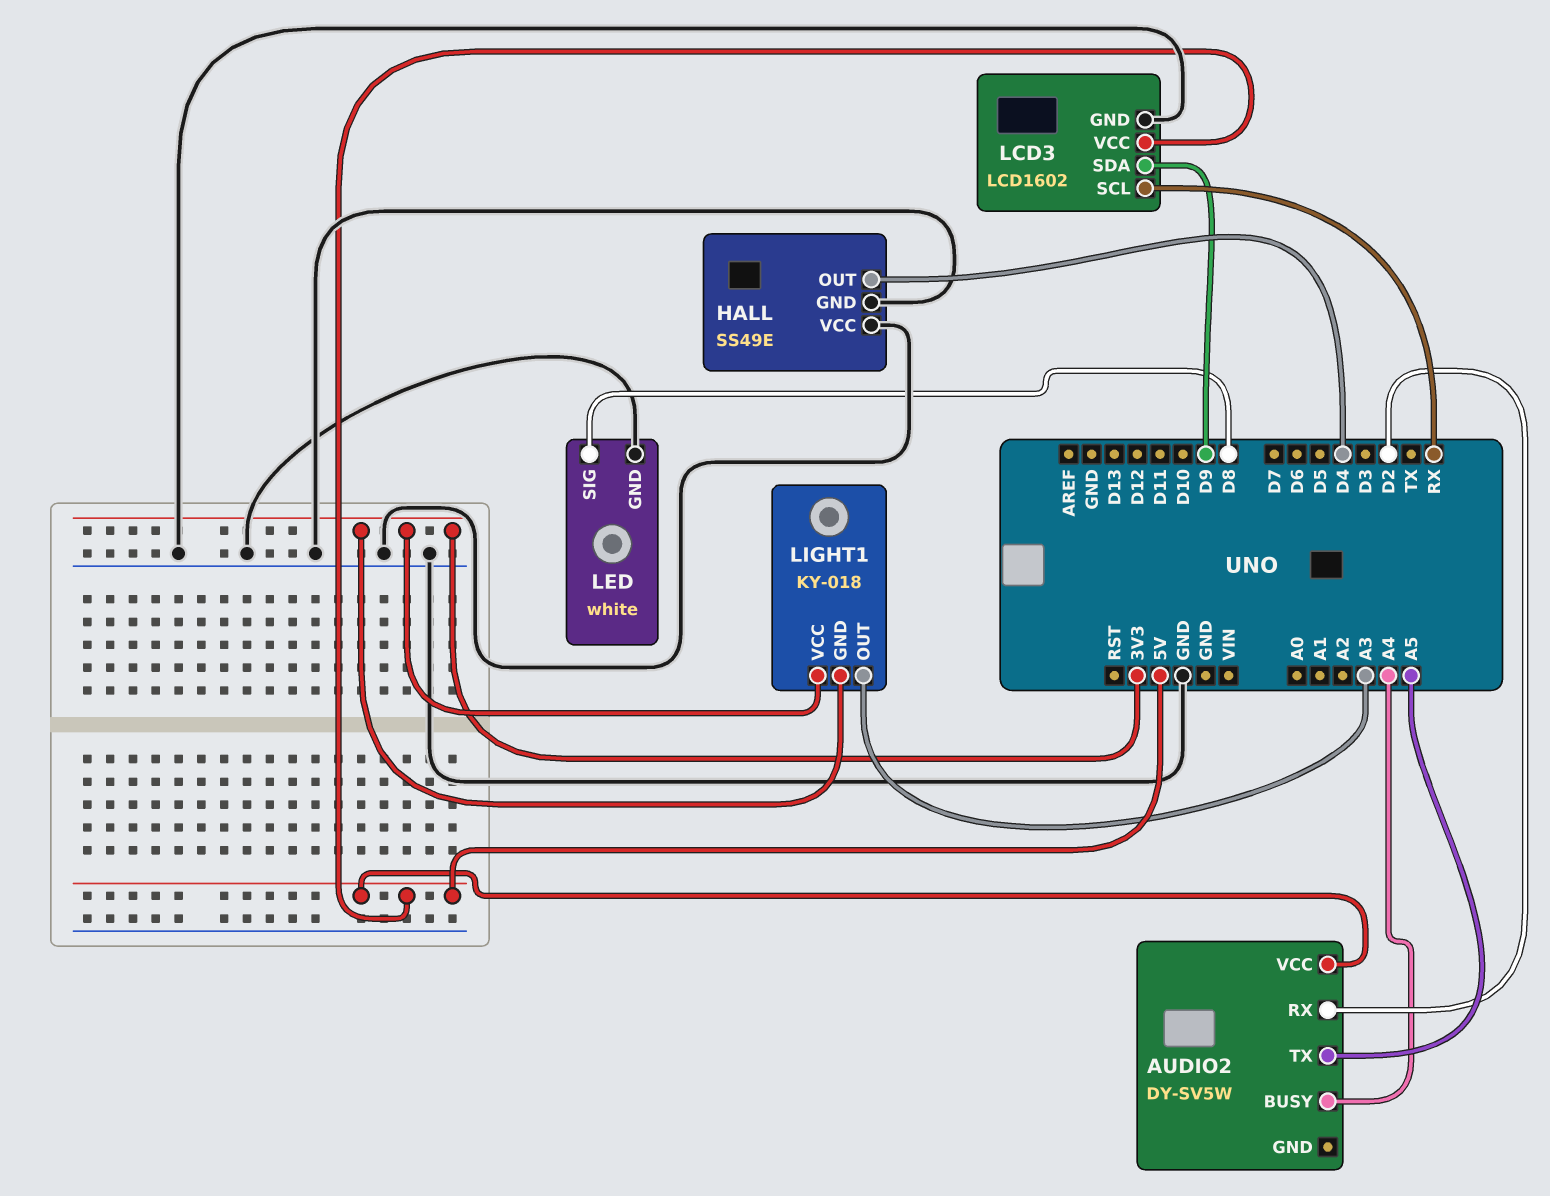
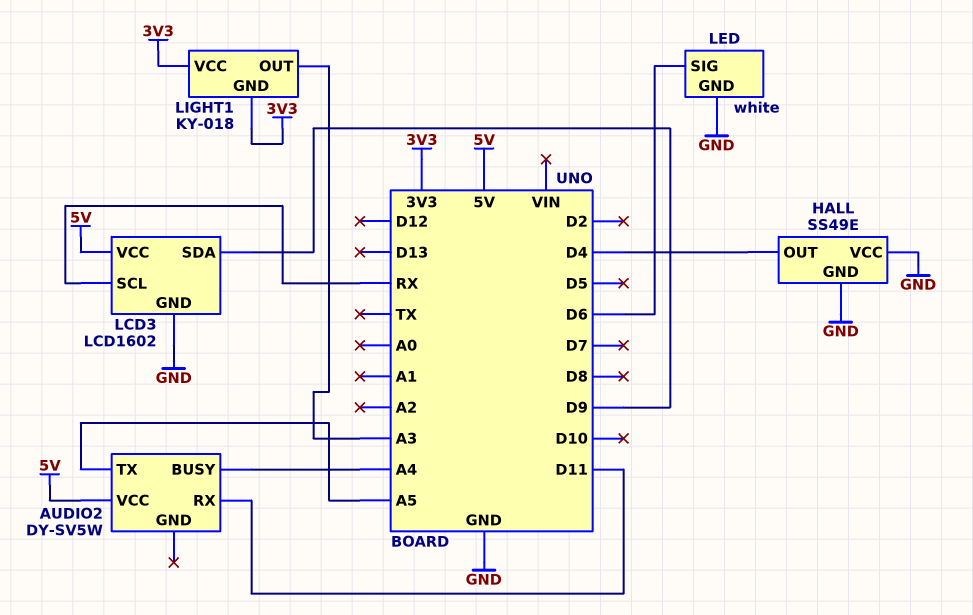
AUDIO2 pin RX: D2 -> D11
LED pin SIG: D8 -> D6

